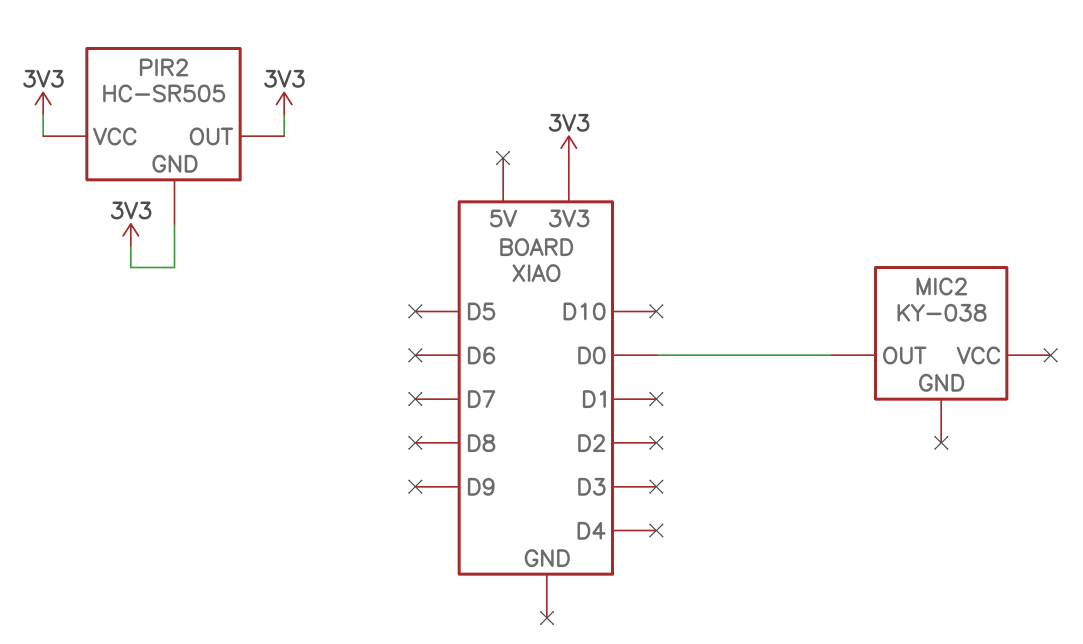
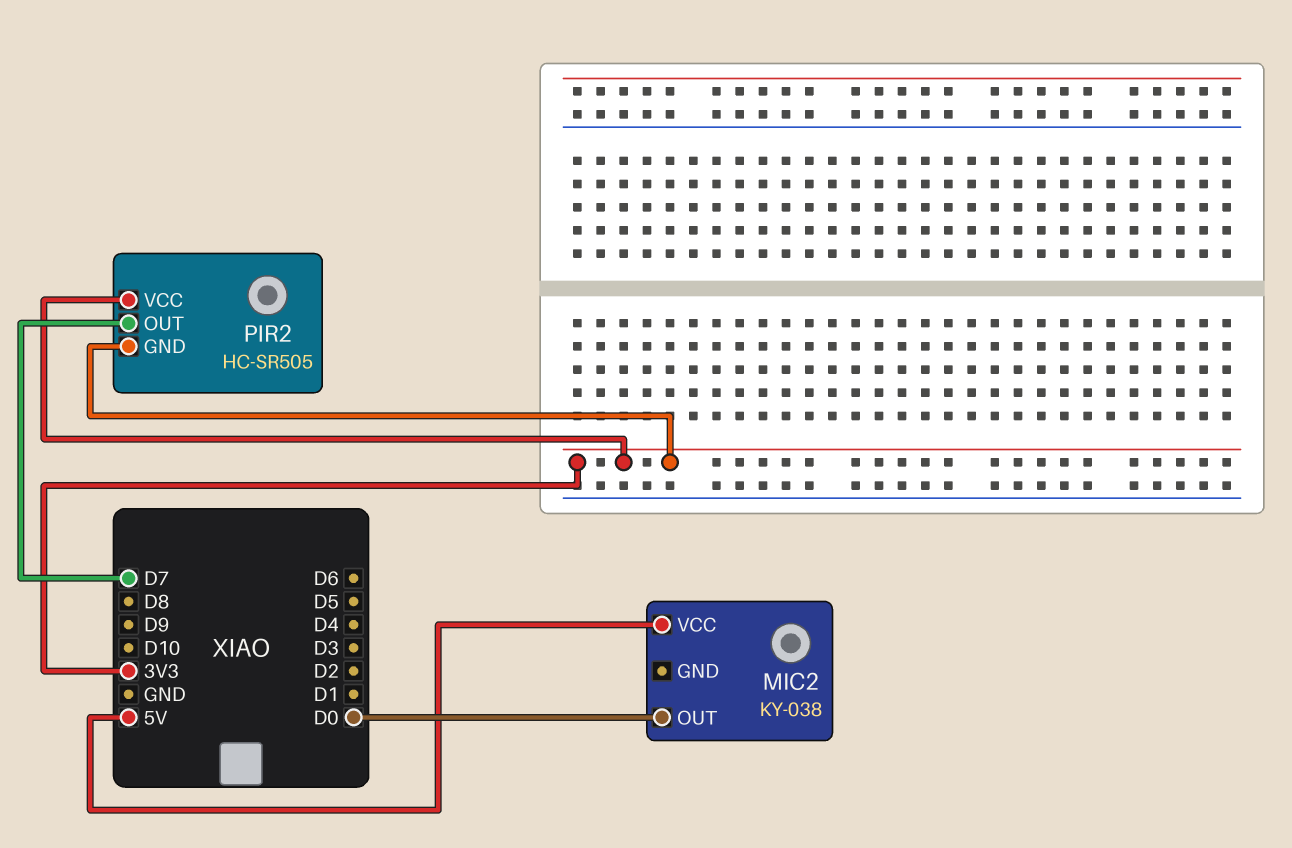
MIC2 pin VCC: none -> 5V
PIR2 pin OUT: 3V3 -> D7

